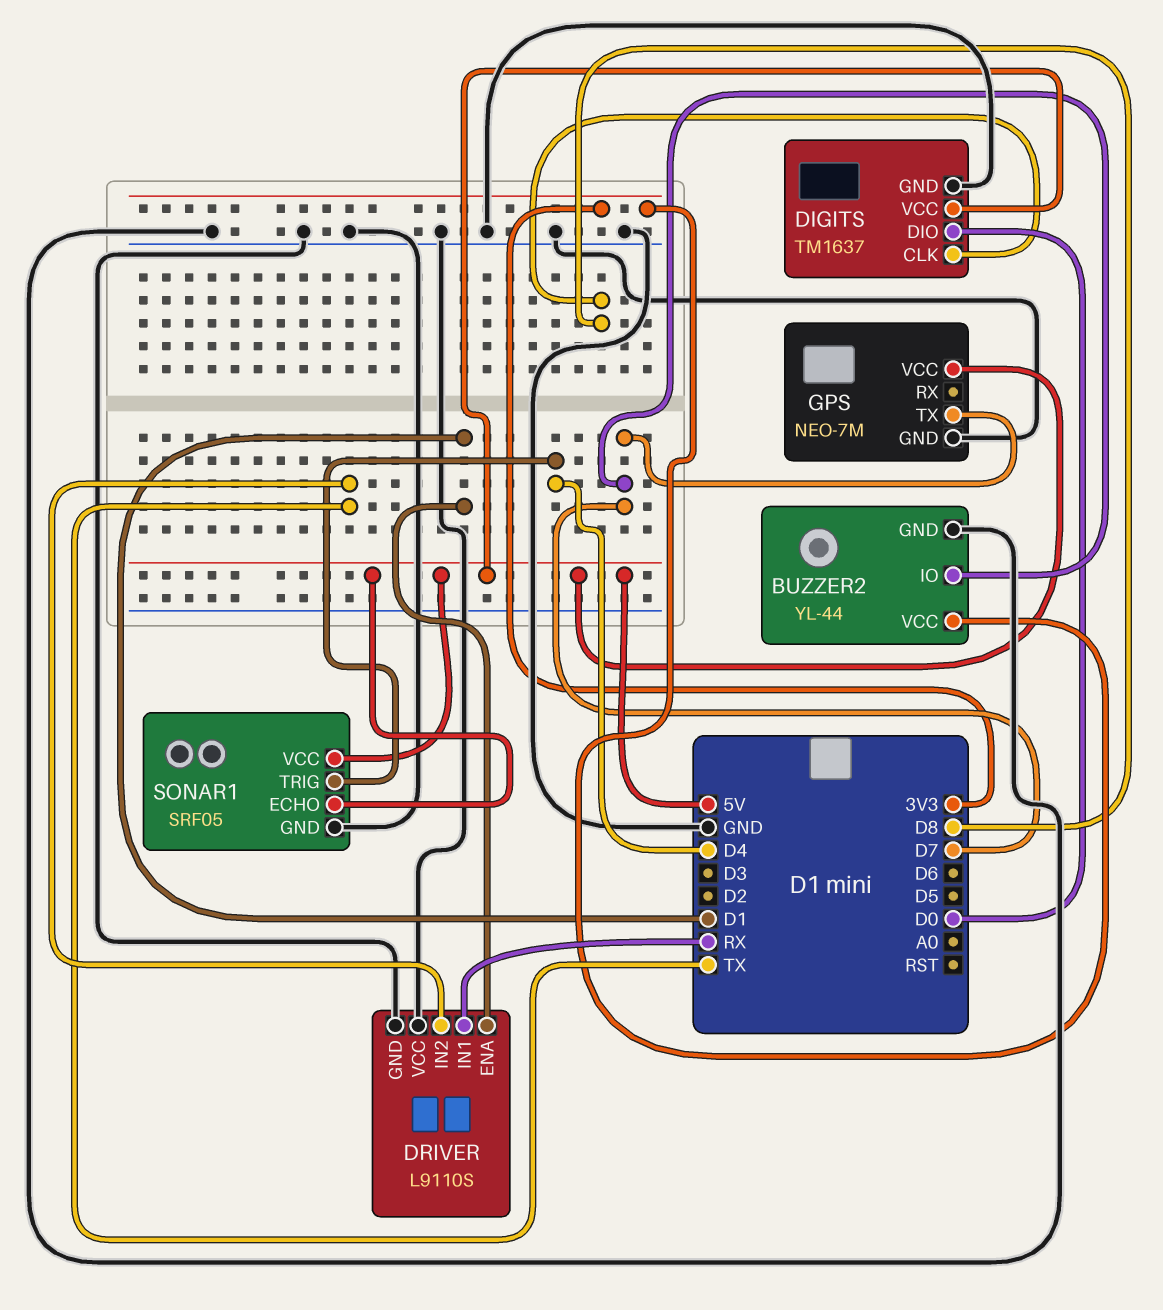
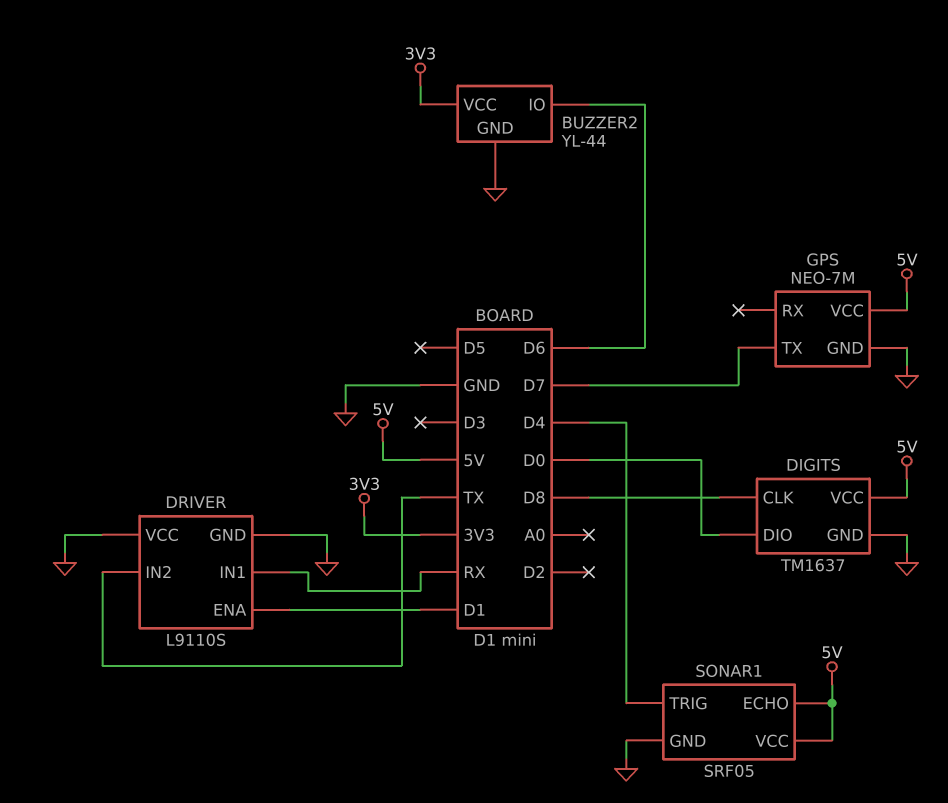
BUZZER2 pin IO: D7 -> D6

